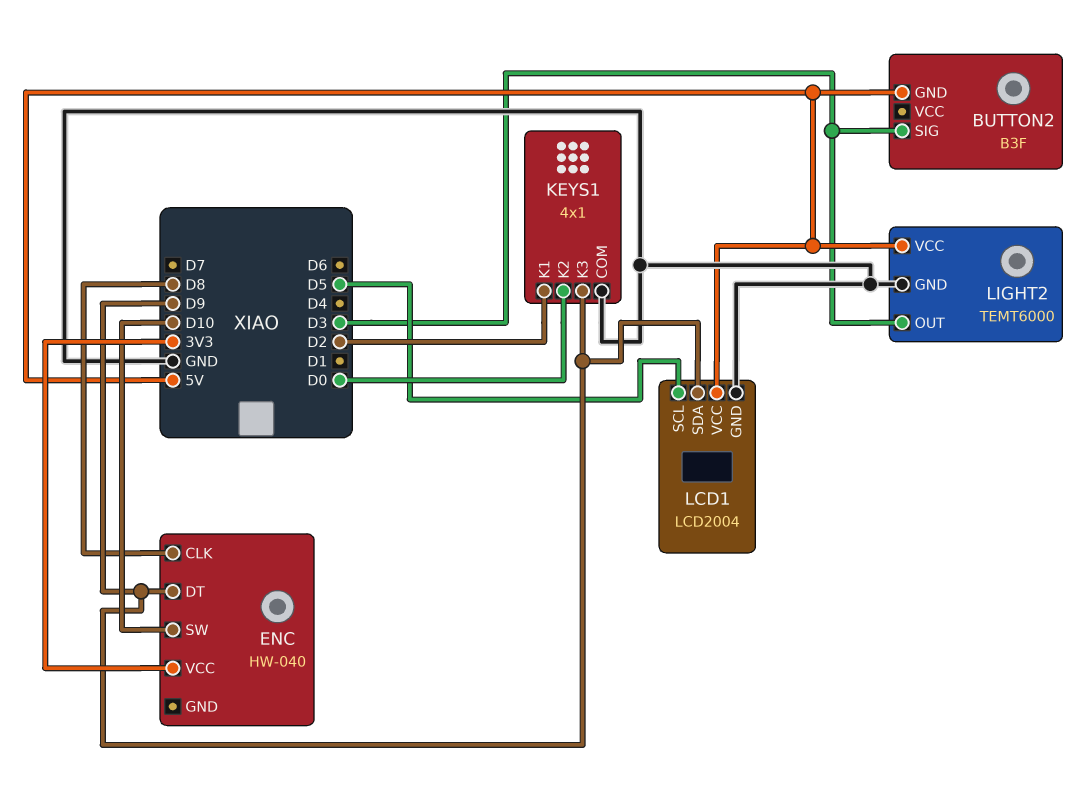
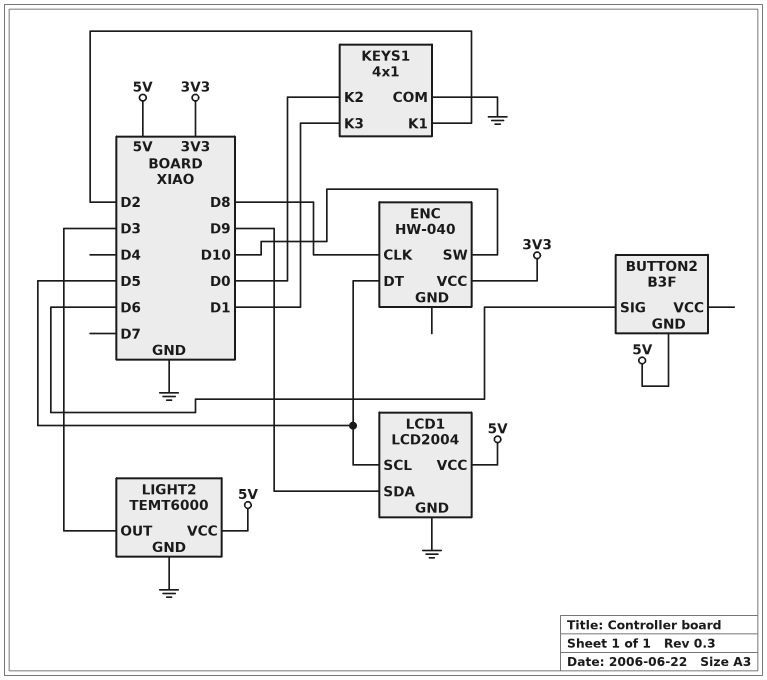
BUTTON2 pin SIG: D3 -> D6
ENC pin DT: D9 -> D5
KEYS1 pin K3: D9 -> D1

